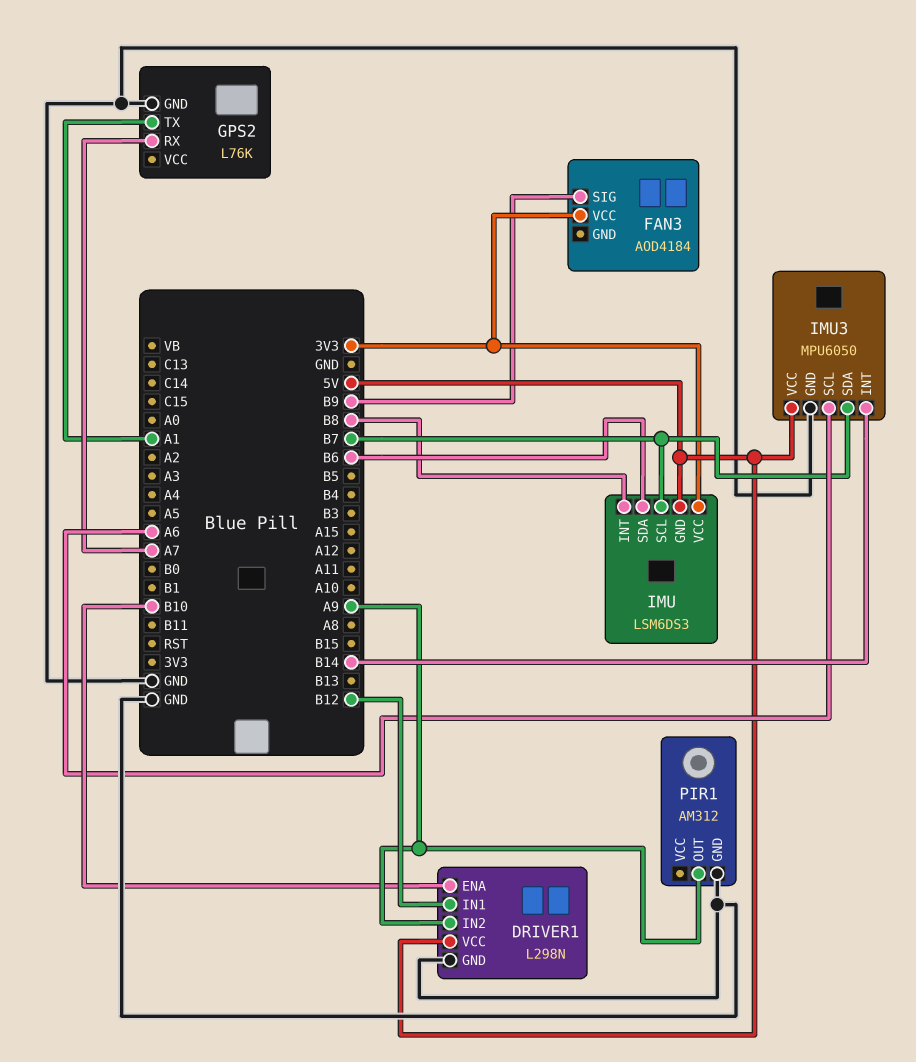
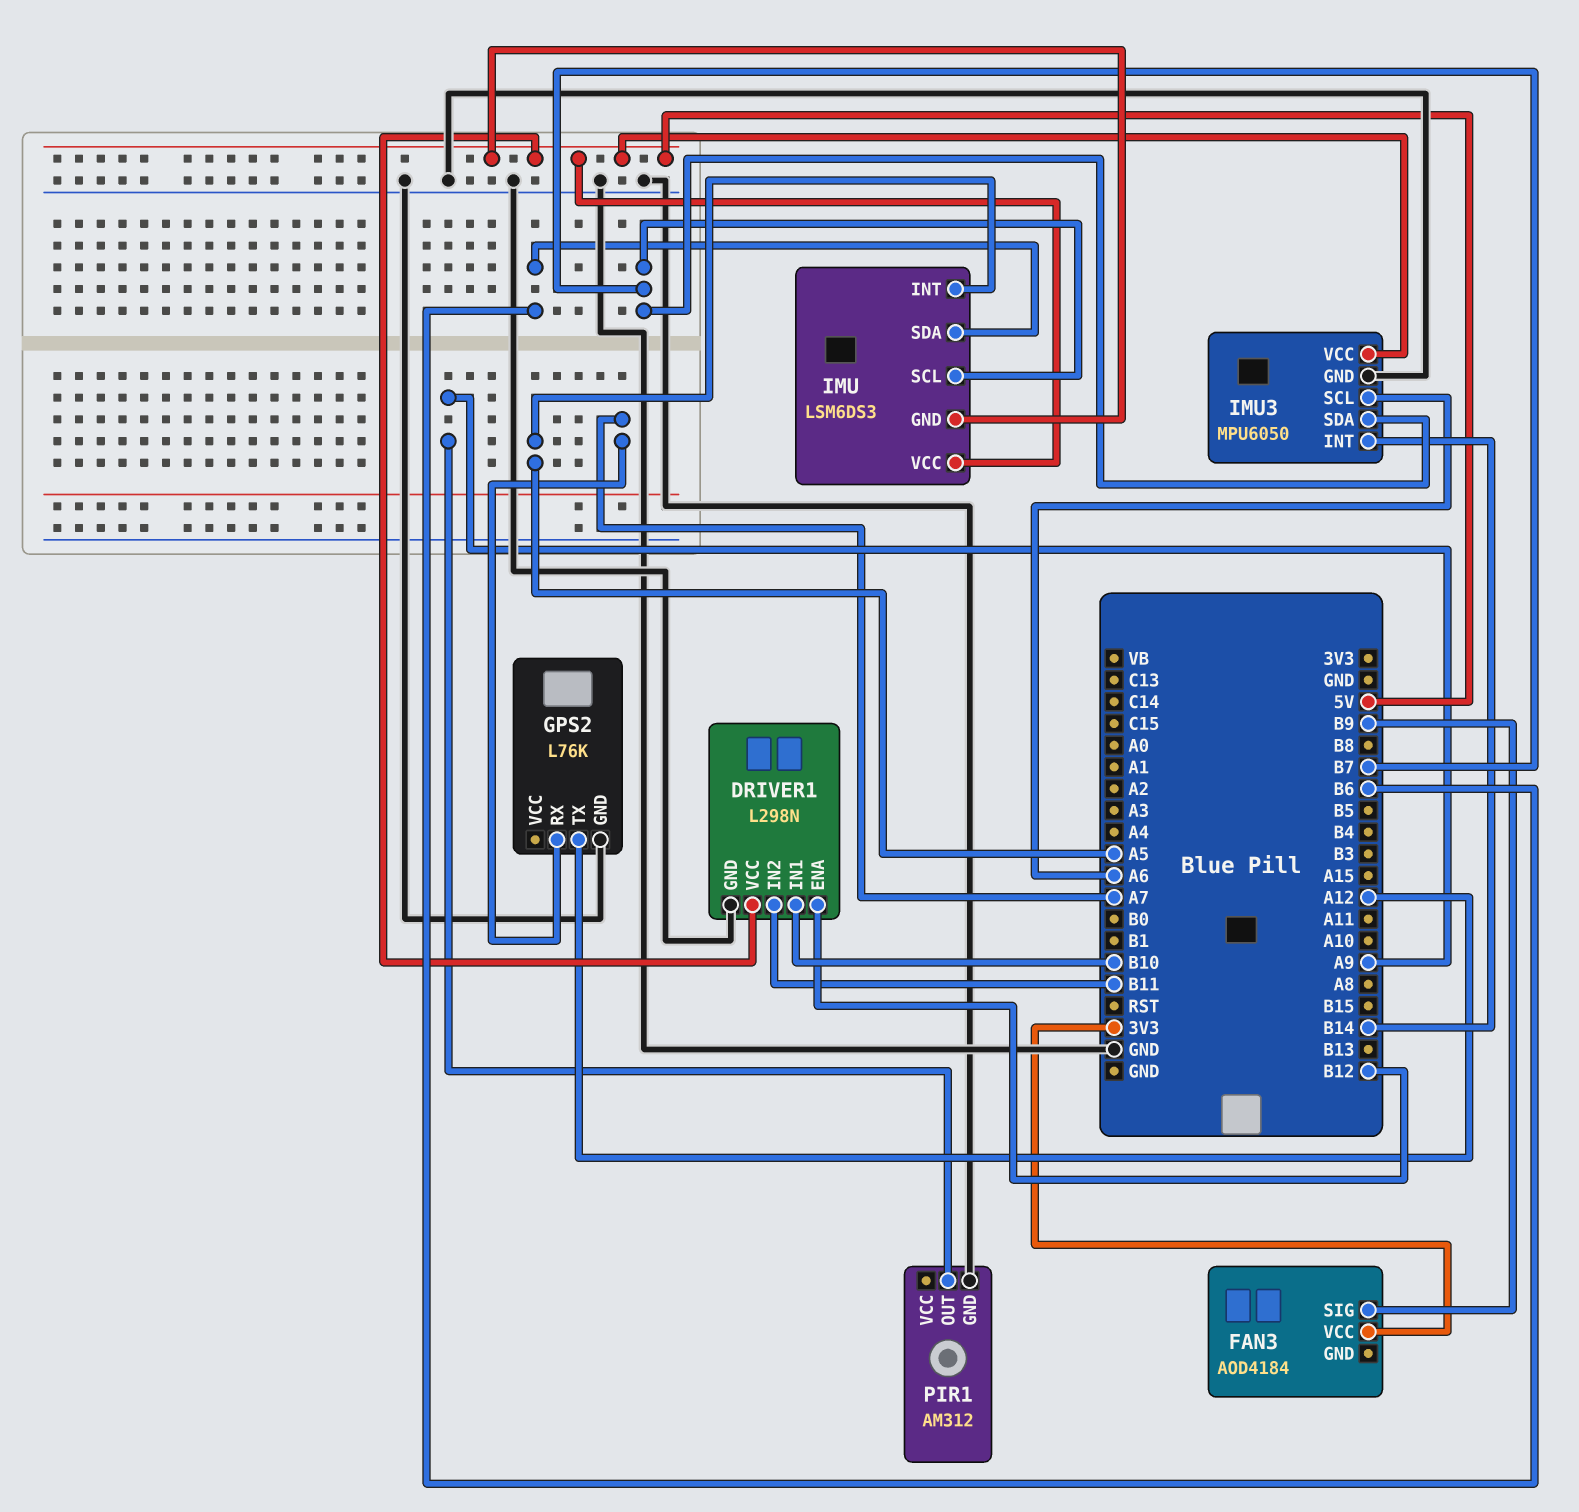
DRIVER1 pin ENA: B10 -> B12
DRIVER1 pin IN1: B12 -> B10
DRIVER1 pin IN2: A9 -> B11
GPS2 pin TX: A1 -> A12
IMU pin INT: B8 -> A5
IMU pin VCC: 3V3 -> 5V

